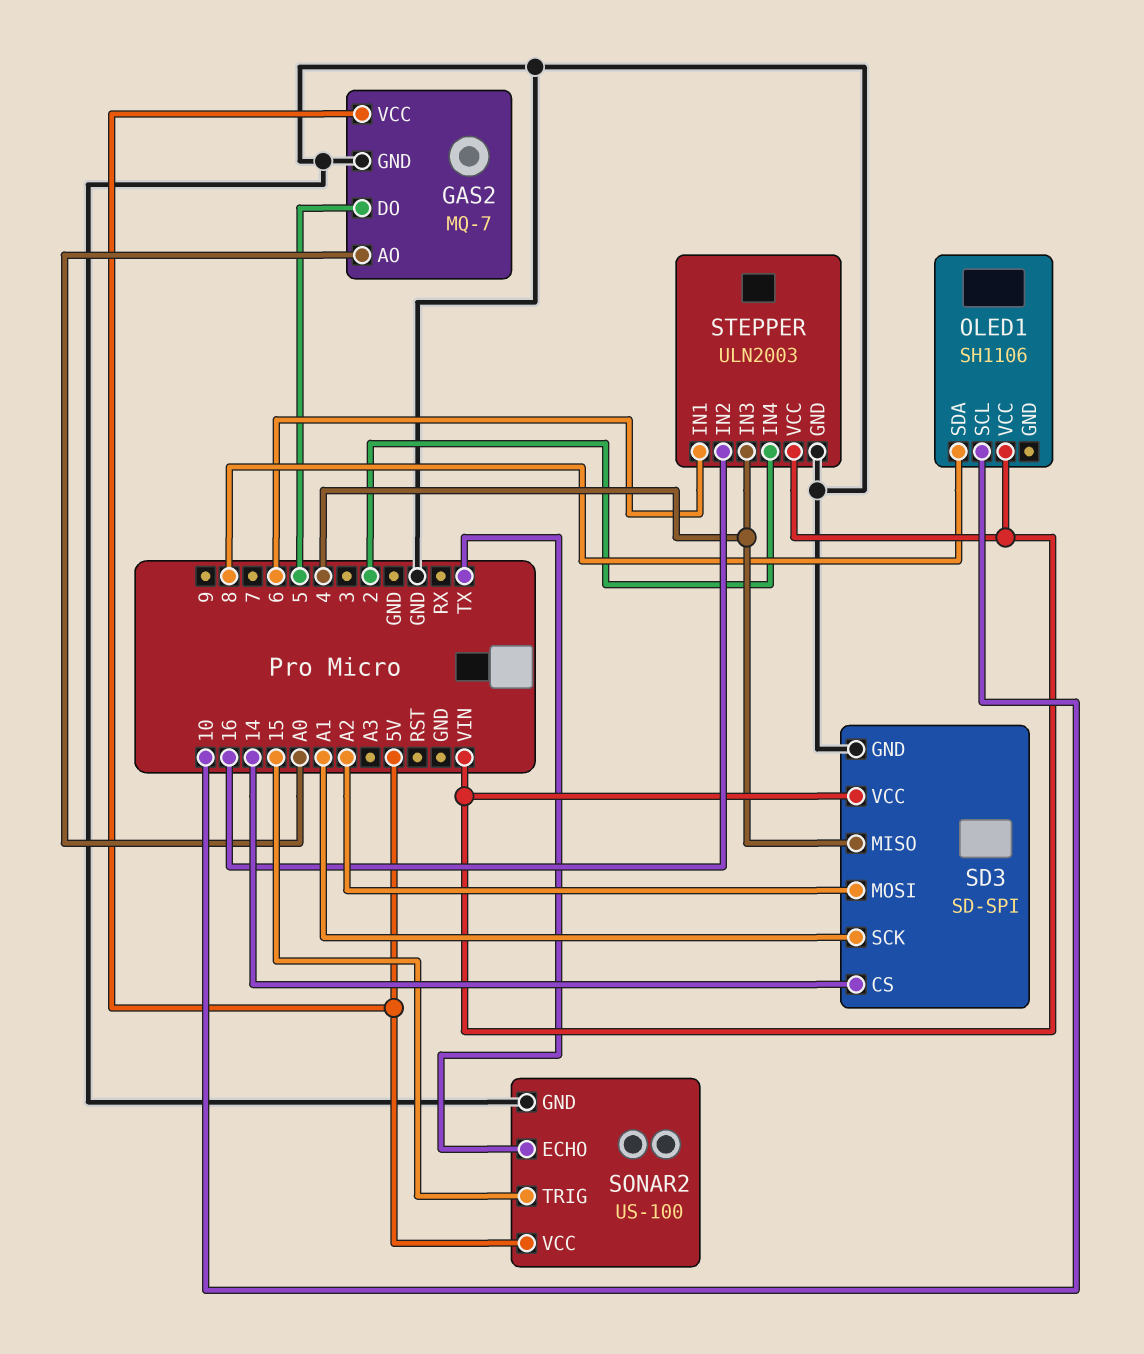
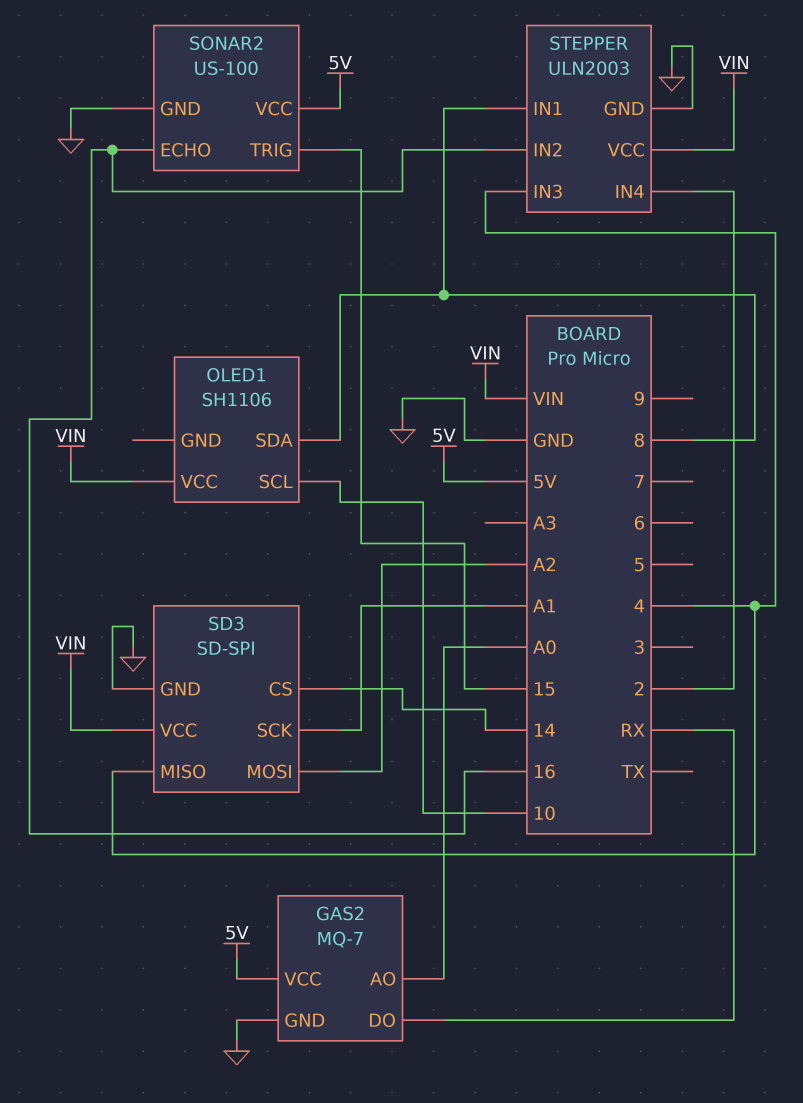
GAS2 pin DO: 5 -> RX
SONAR2 pin ECHO: TX -> 16
STEPPER pin IN1: 6 -> 8

